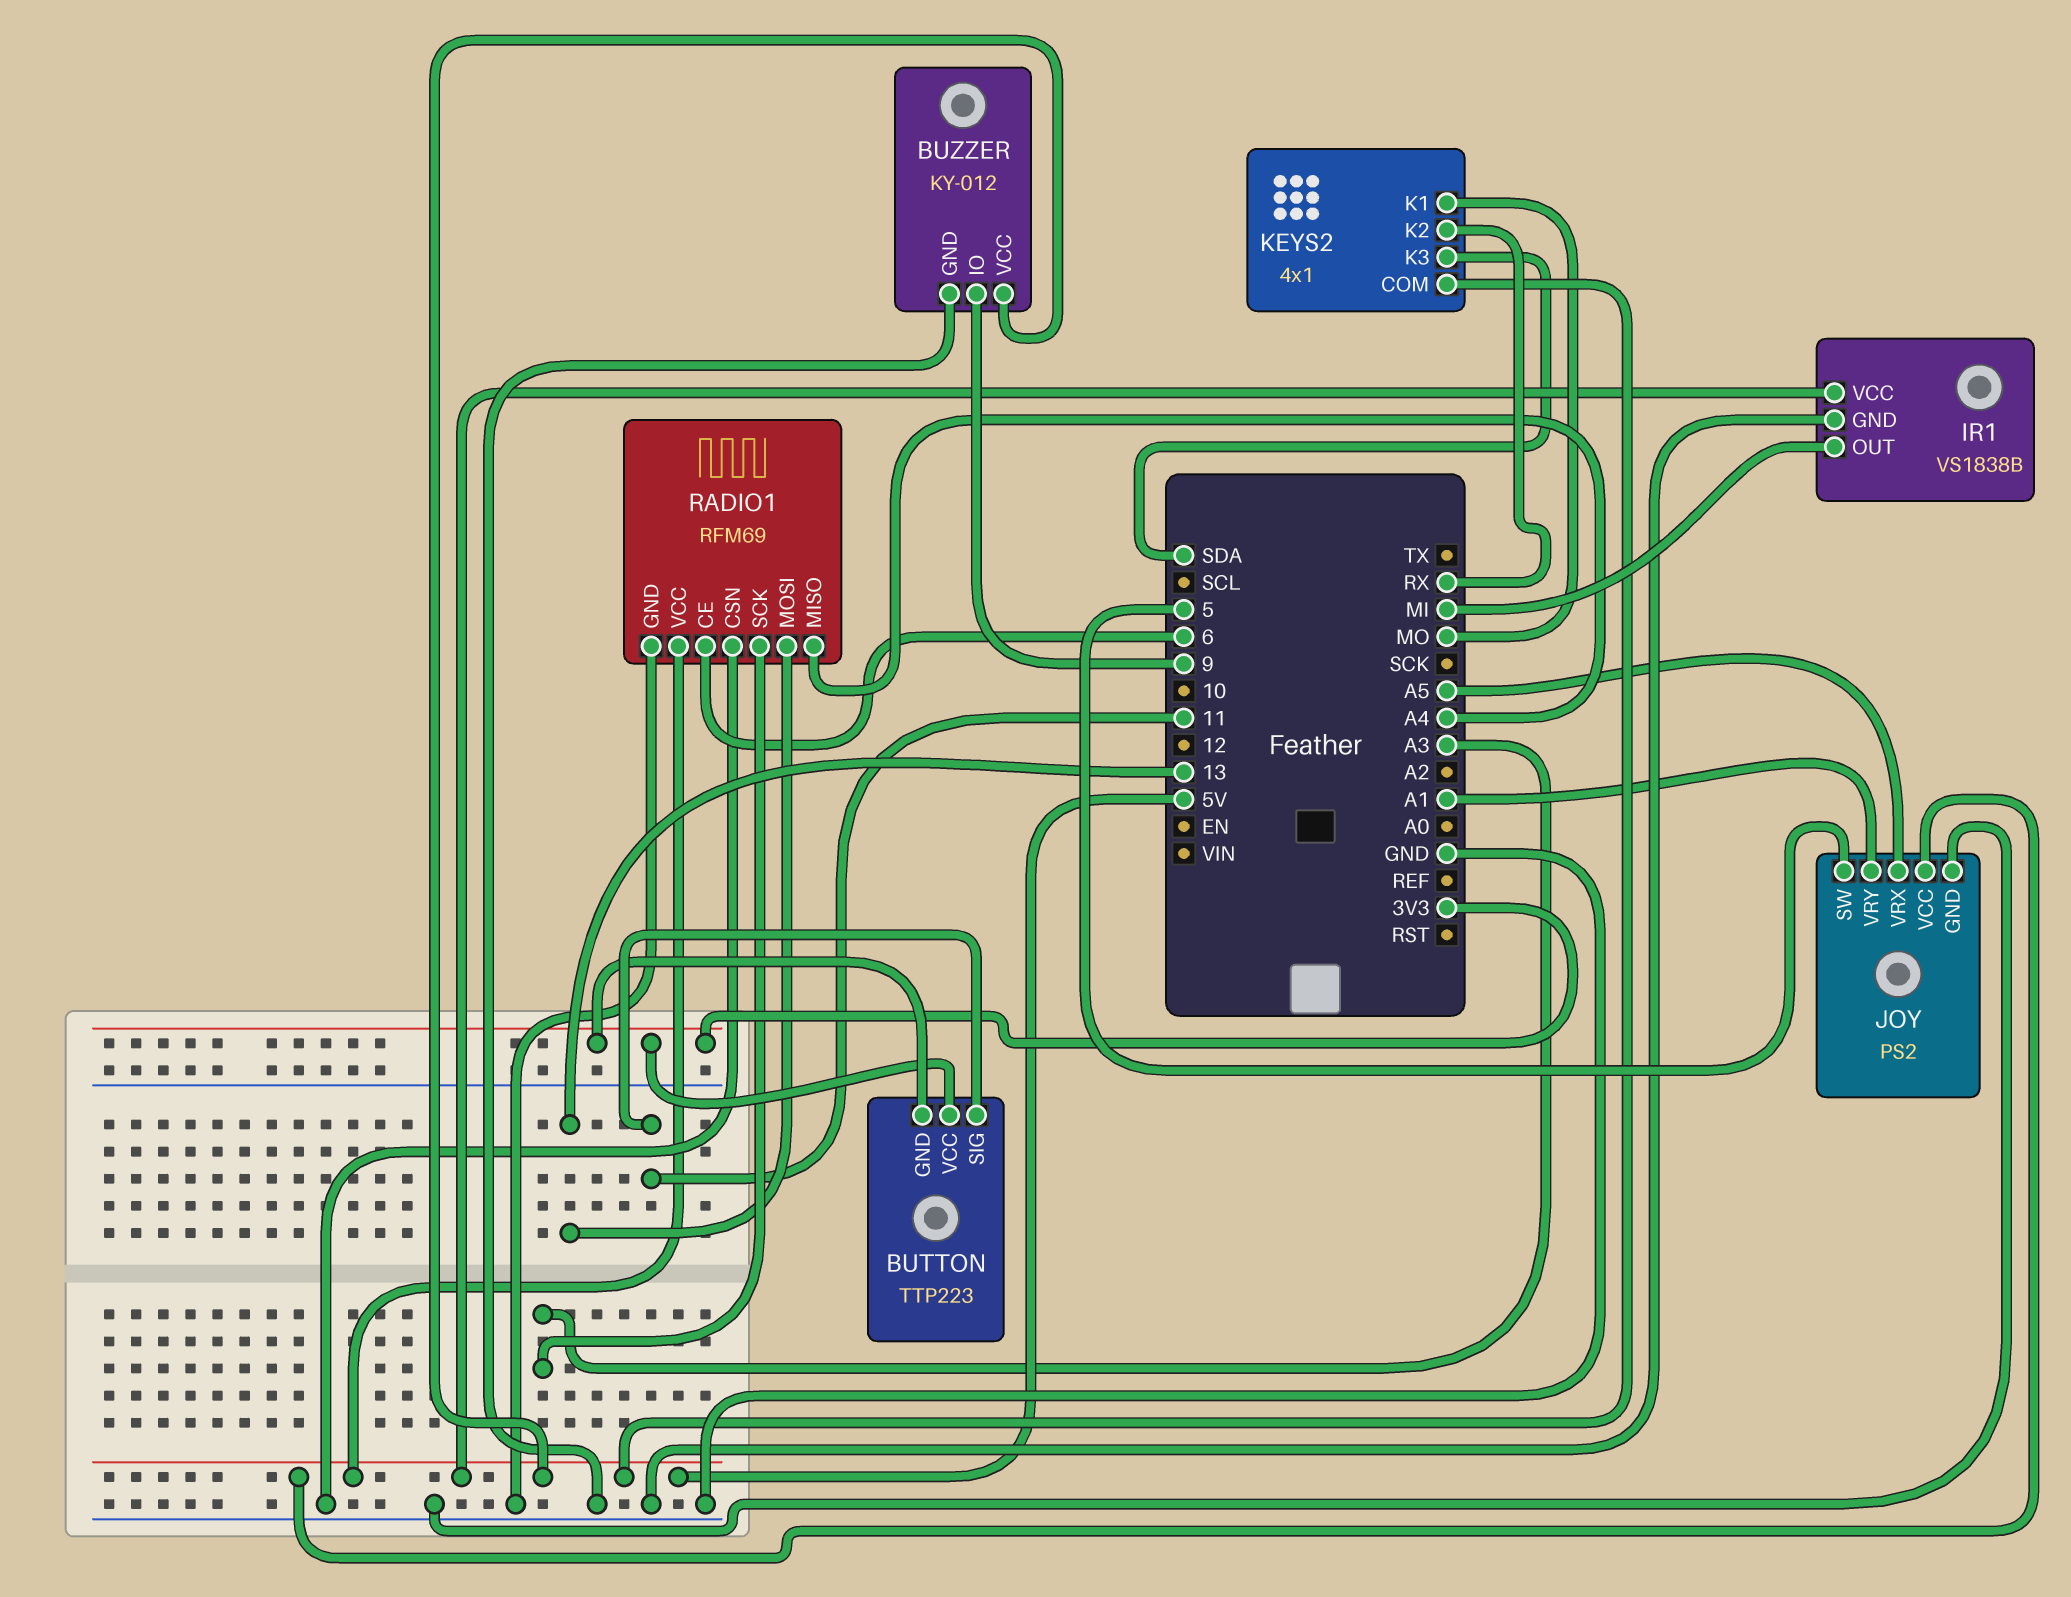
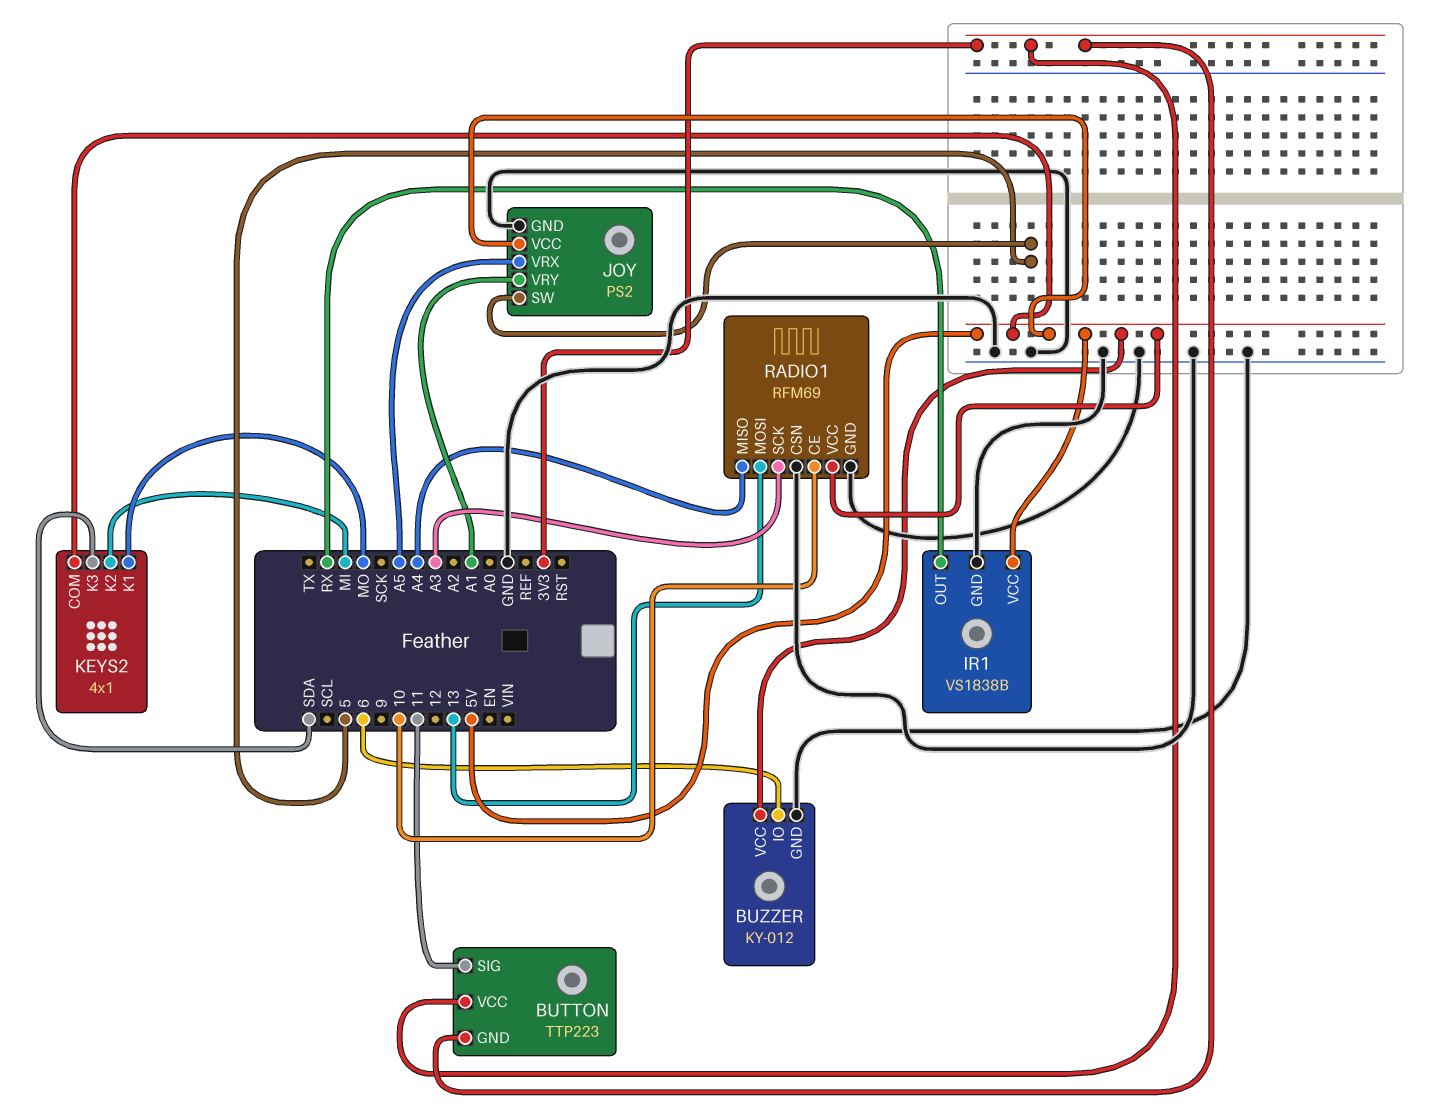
BUZZER pin IO: 9 -> 6
IR1 pin OUT: MI -> RX
KEYS2 pin K2: RX -> MI
RADIO1 pin CE: 6 -> 10

